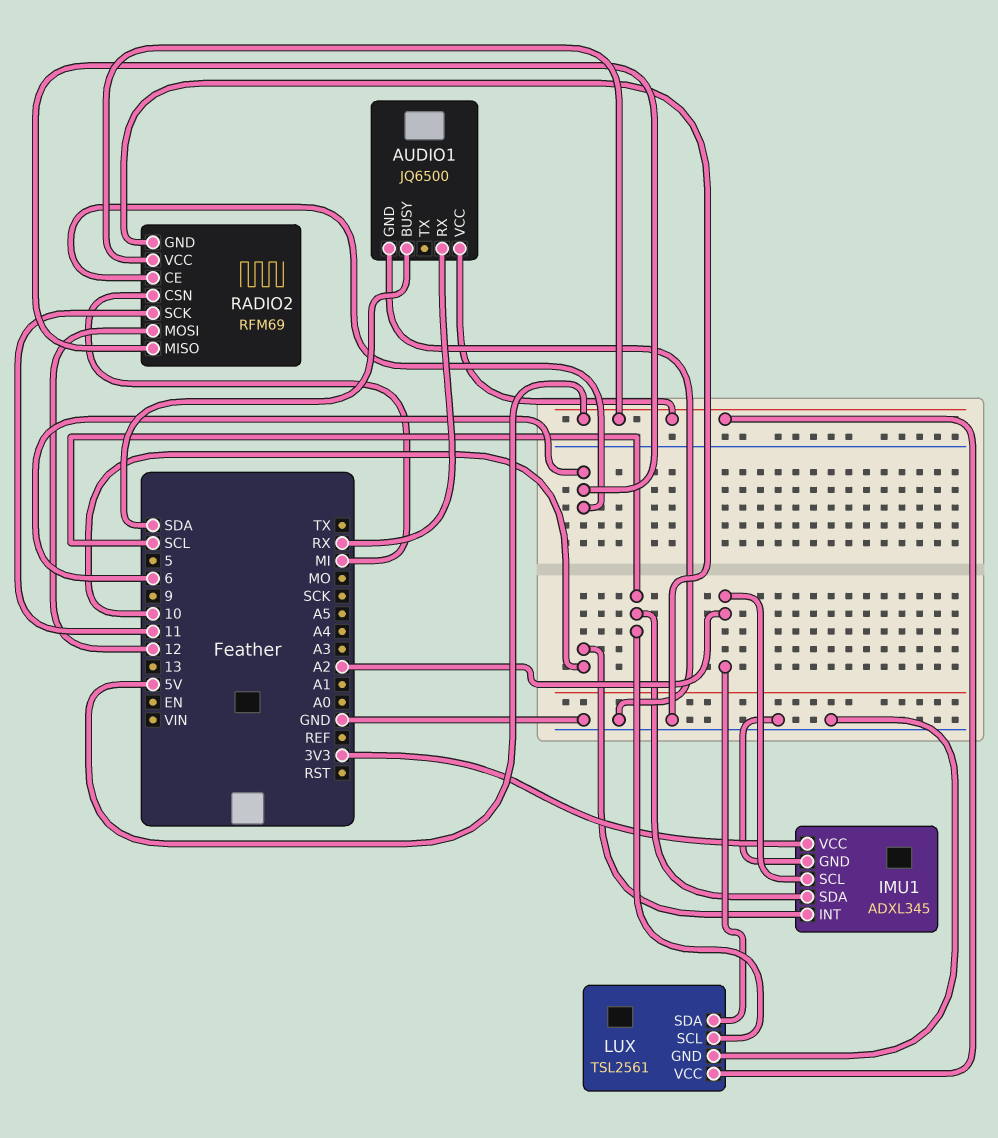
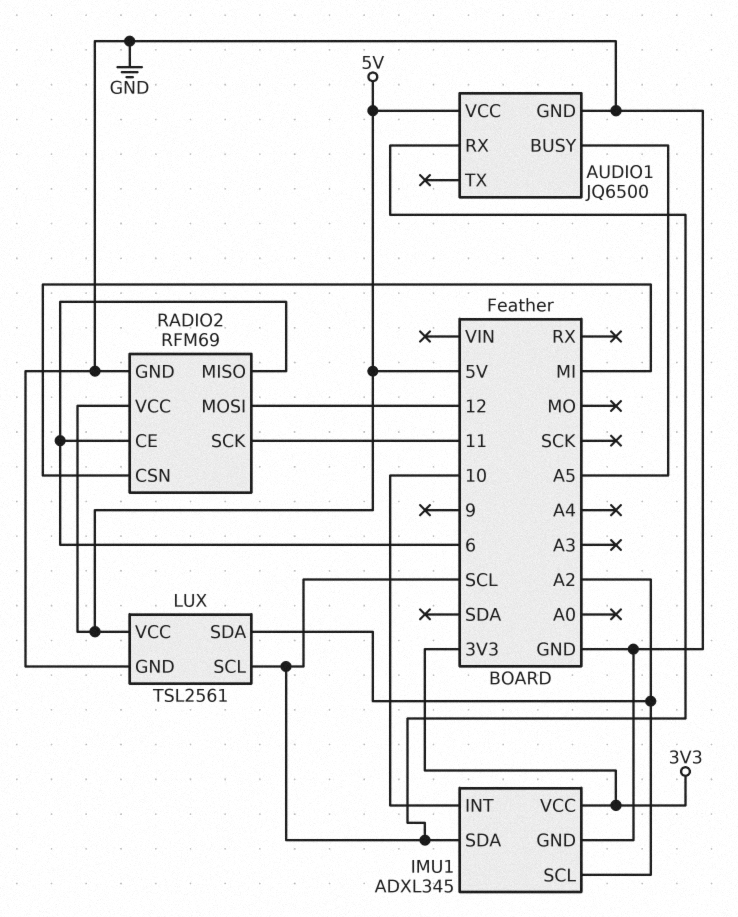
AUDIO1 pin BUSY: SDA -> A5
AUDIO1 pin RX: RX -> SCL

